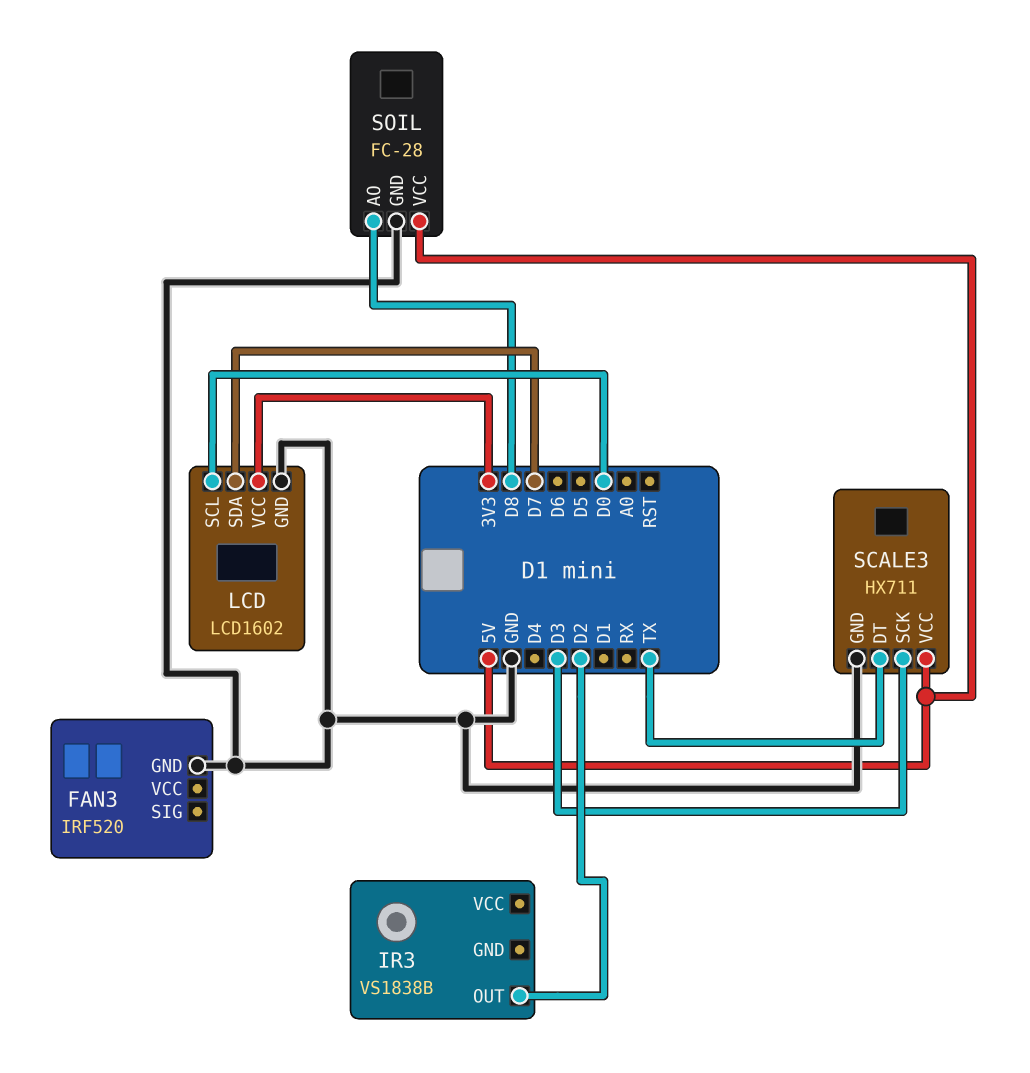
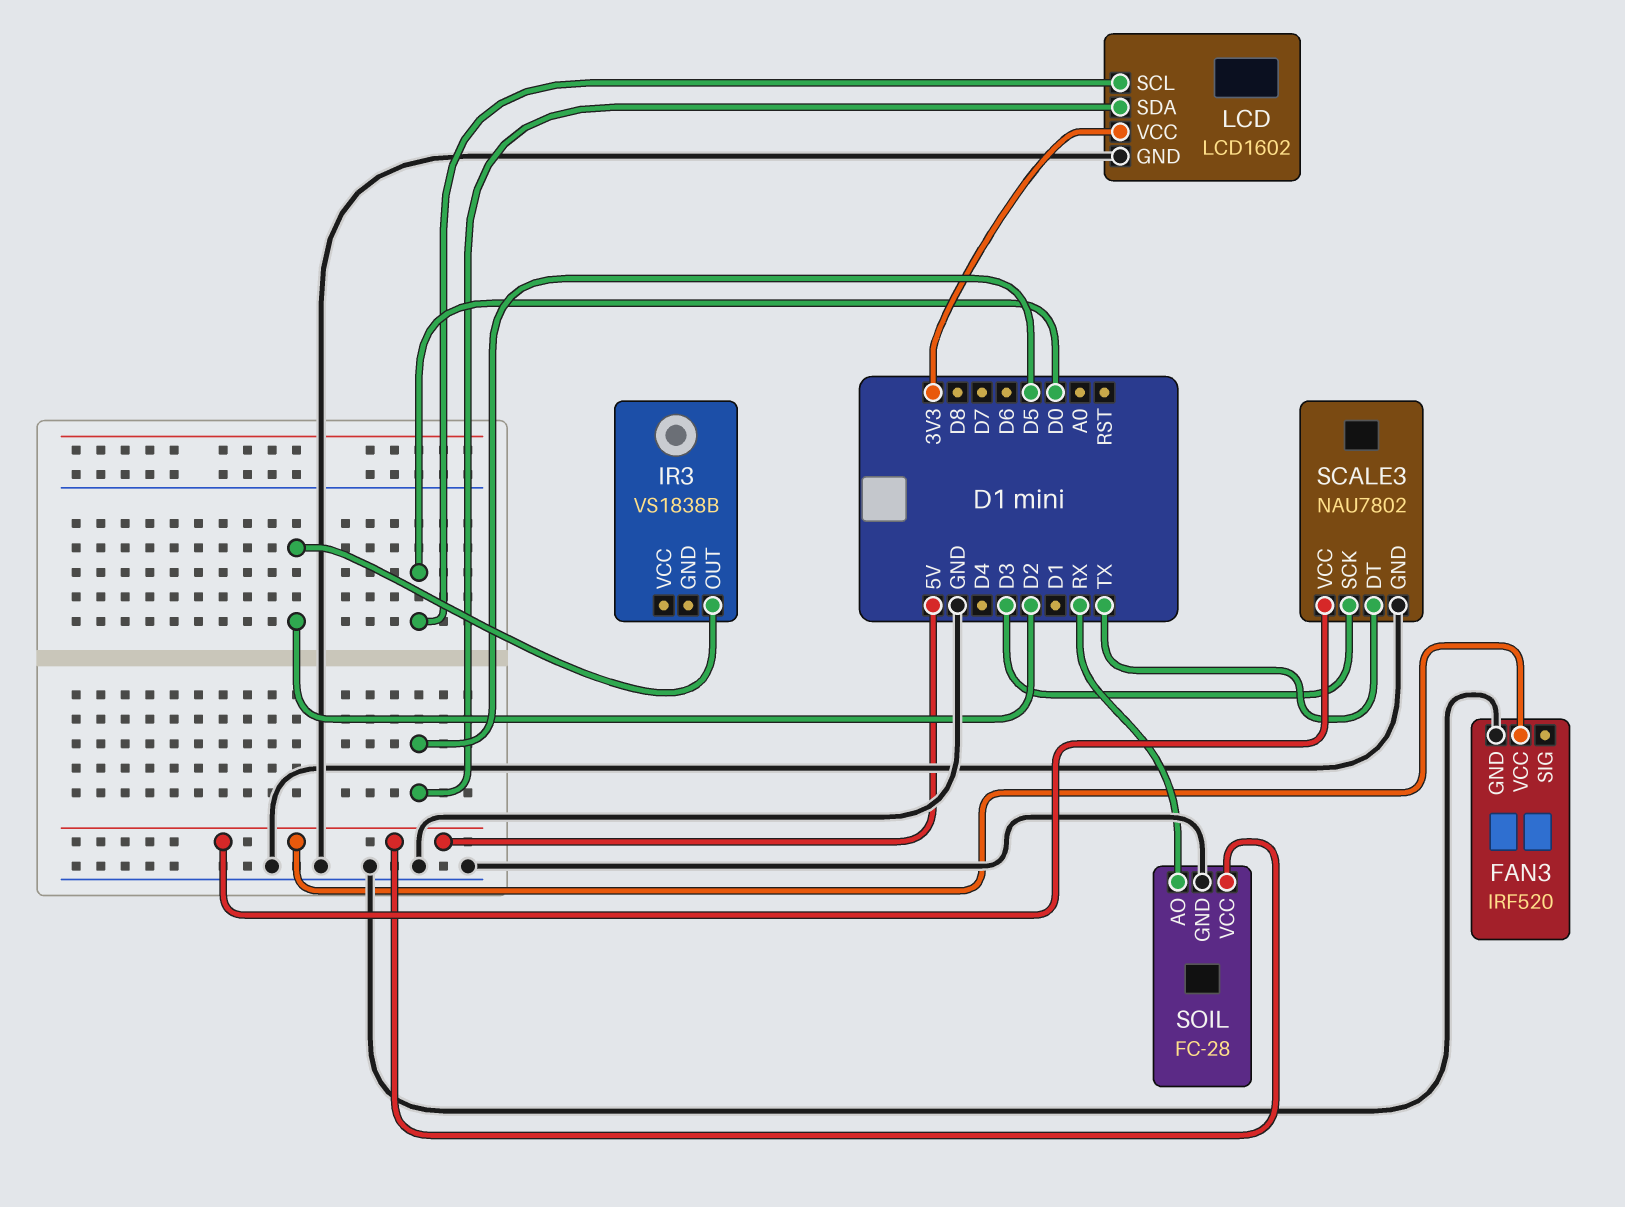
FAN3 pin VCC: none -> 5V
LCD pin SDA: D7 -> D5
SCALE3: HX711 -> NAU7802
SOIL pin AO: D8 -> RX

